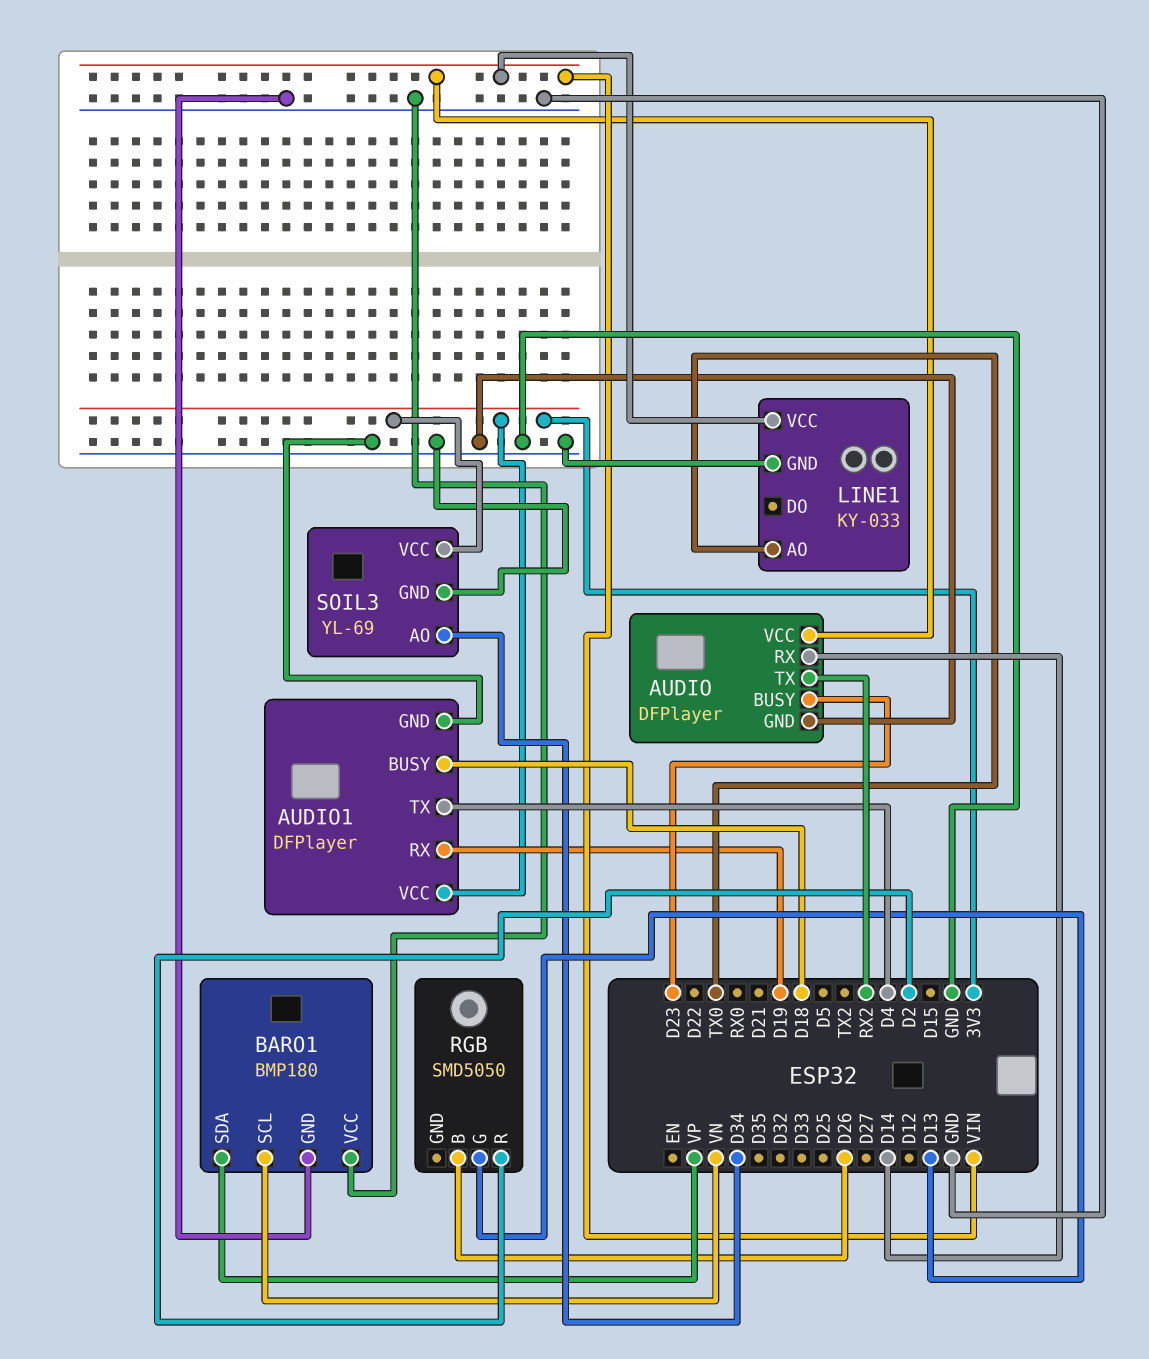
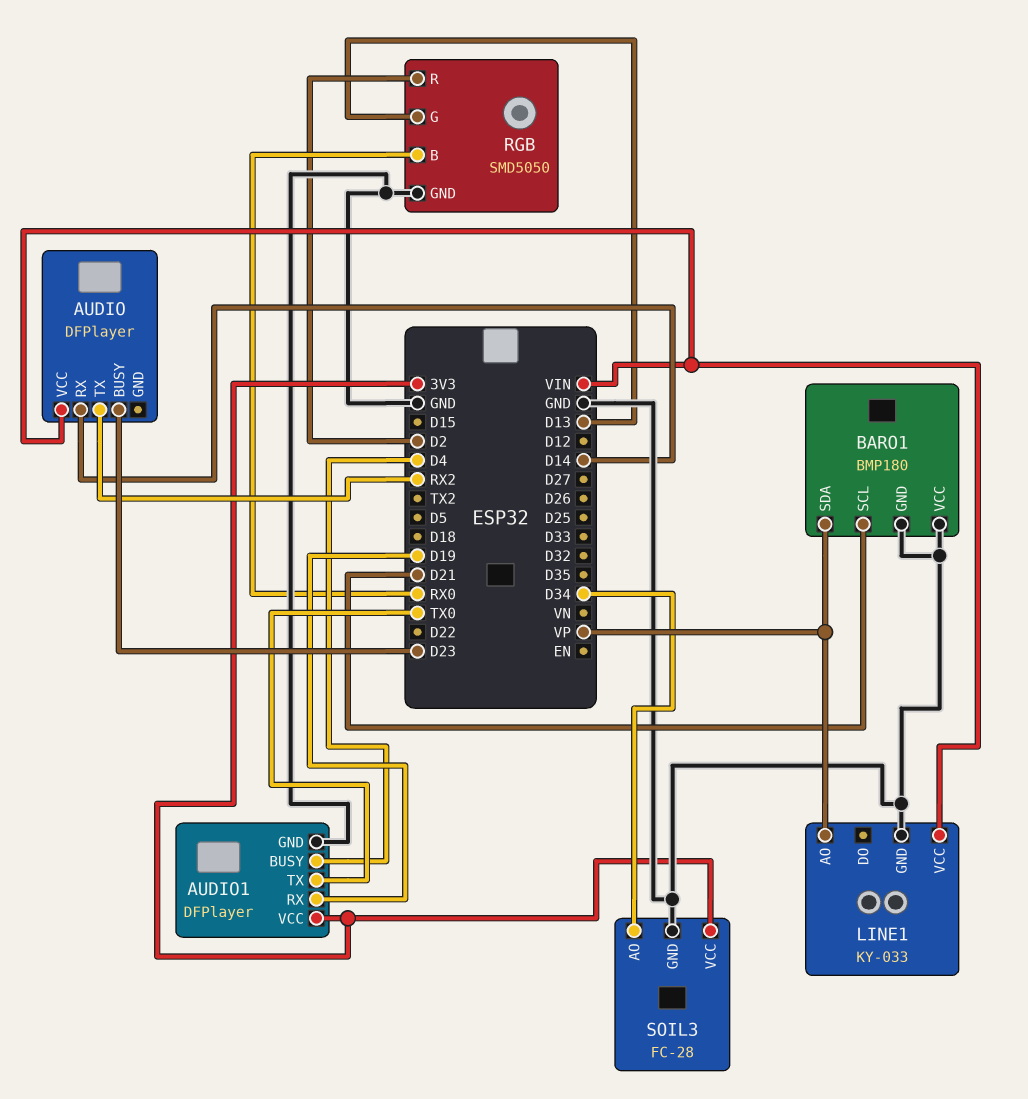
AUDIO pin GND: GND -> none
AUDIO1 pin BUSY: D18 -> D4
AUDIO1 pin TX: D4 -> TX0
BARO1 pin SCL: VN -> D21
LINE1 pin AO: TX0 -> VP
RGB pin B: D26 -> RX0
RGB pin GND: none -> GND
SOIL3: YL-69 -> FC-28

